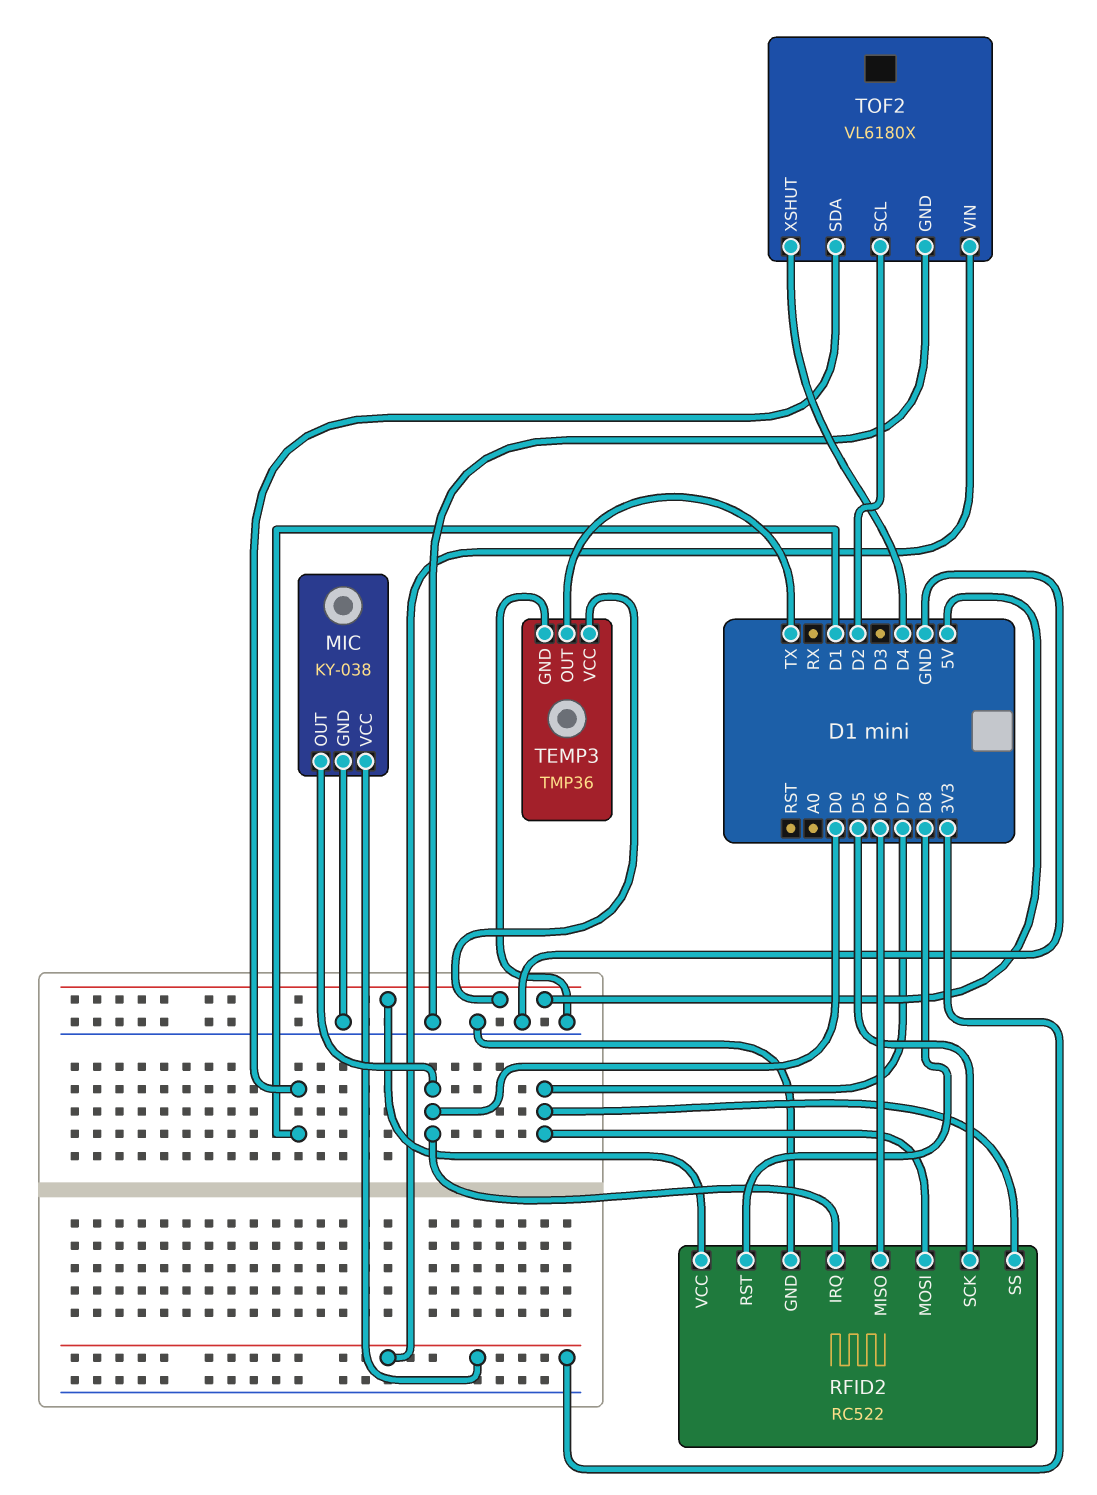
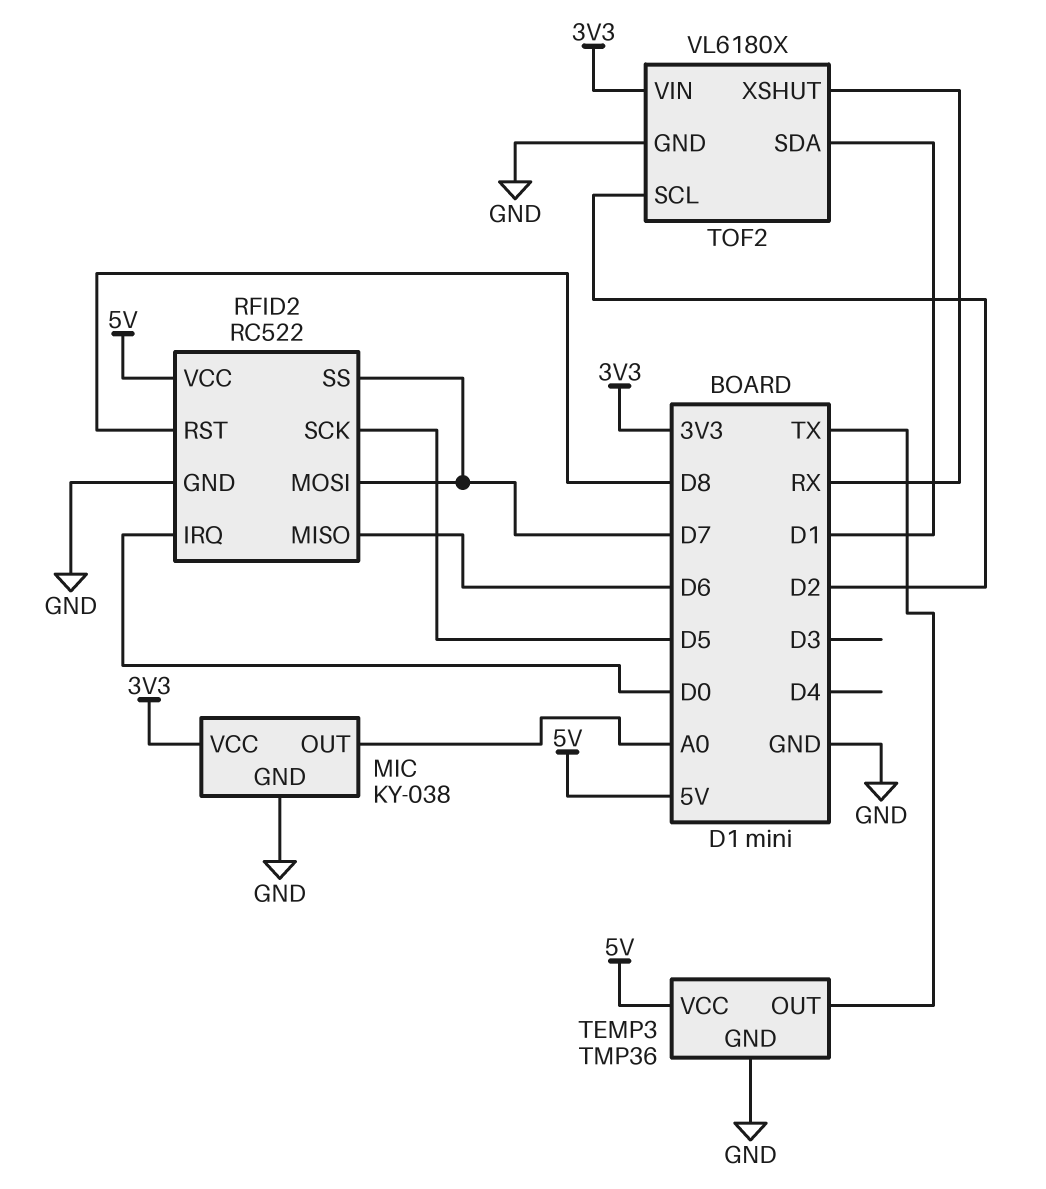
MIC pin OUT: D0 -> A0
TOF2 pin XSHUT: D4 -> RX

